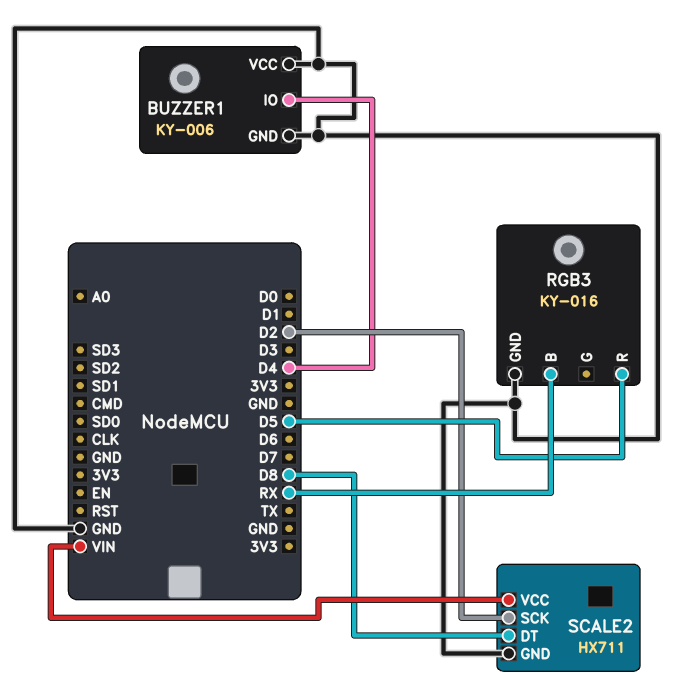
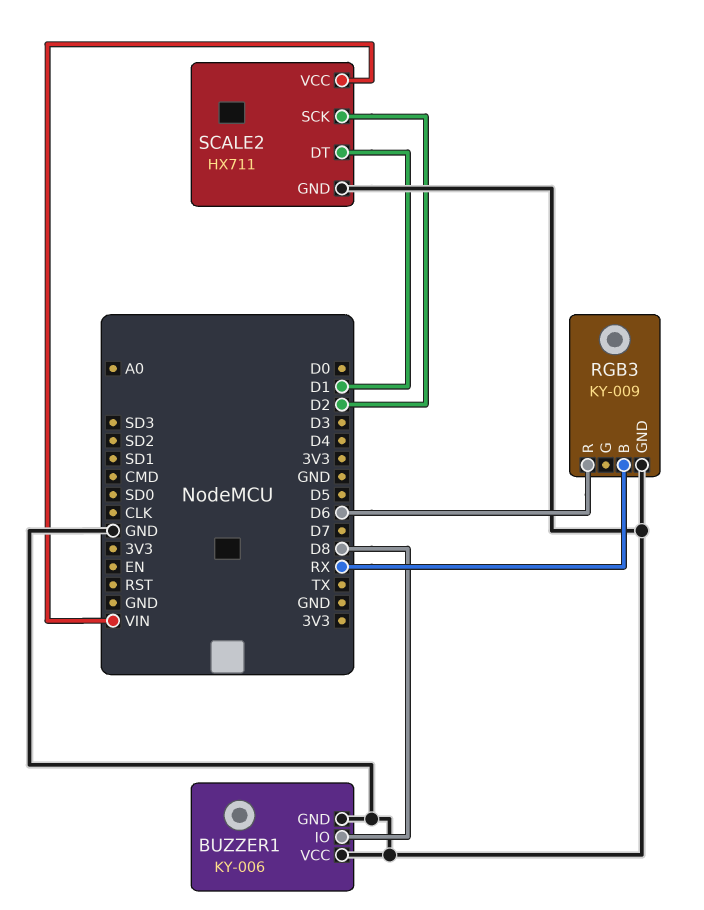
BUZZER1 pin IO: D4 -> D8
RGB3: KY-016 -> KY-009
RGB3 pin R: D5 -> D6
SCALE2 pin DT: D8 -> D1

